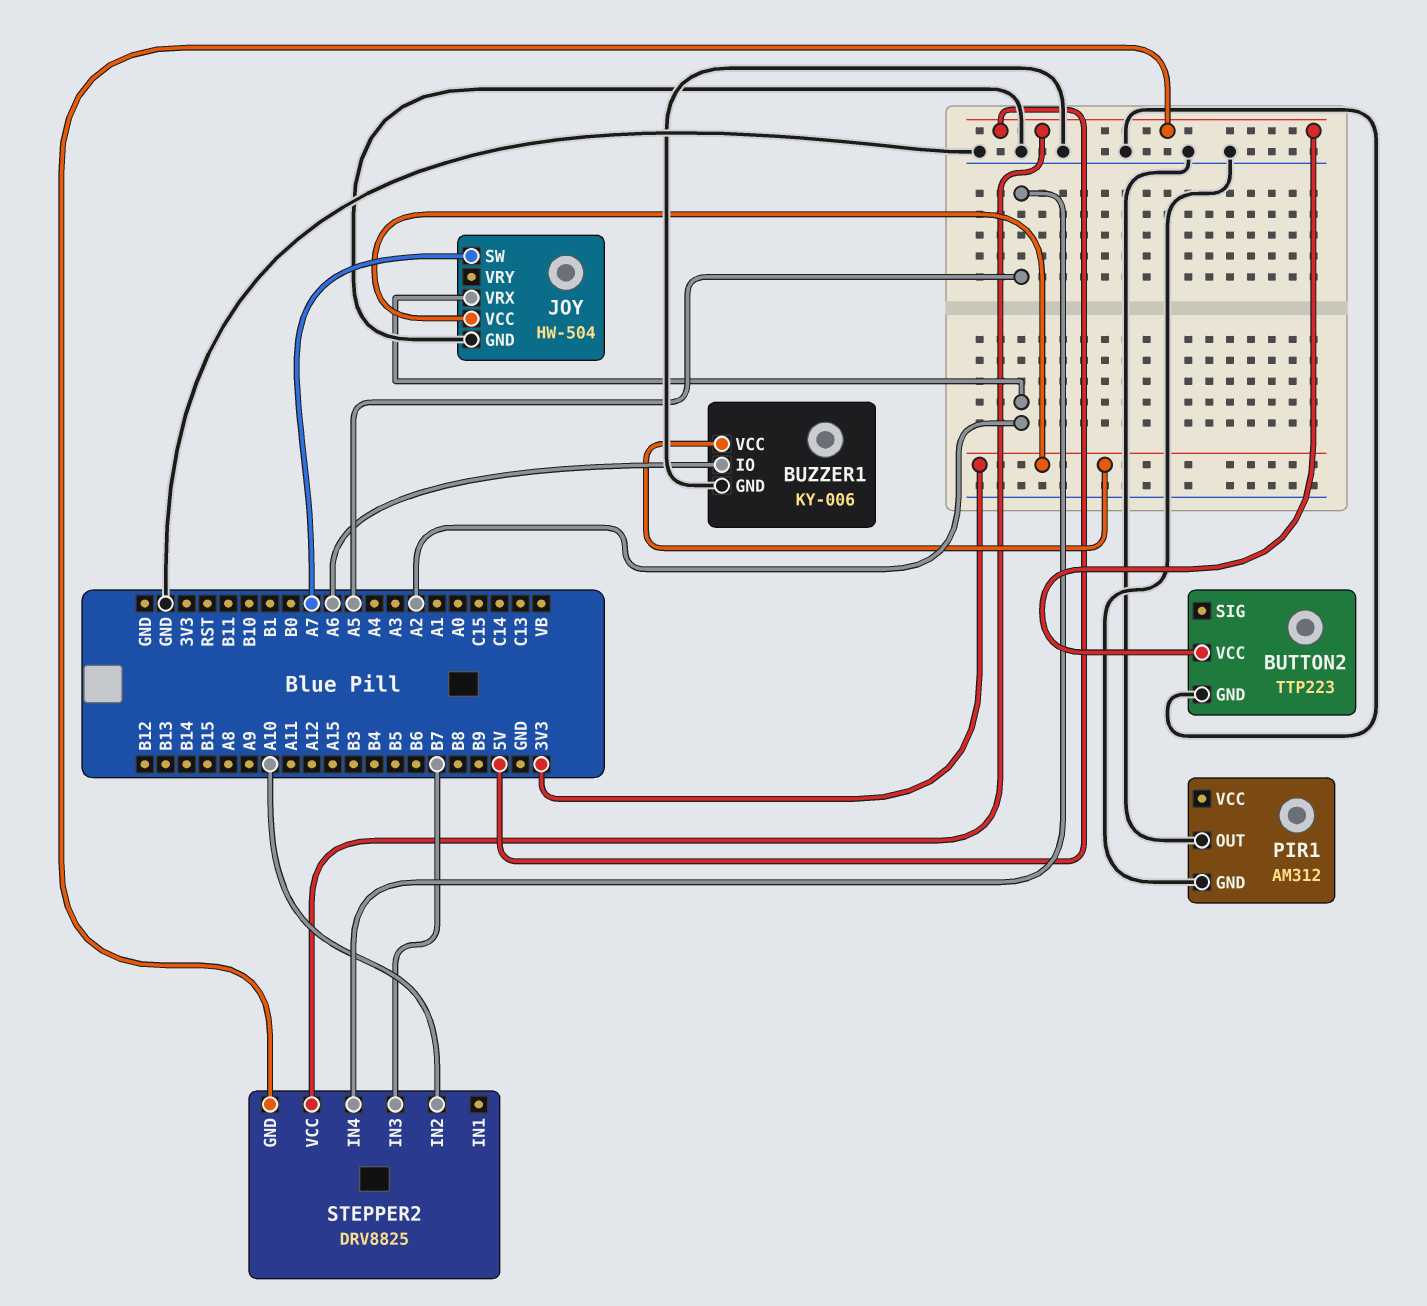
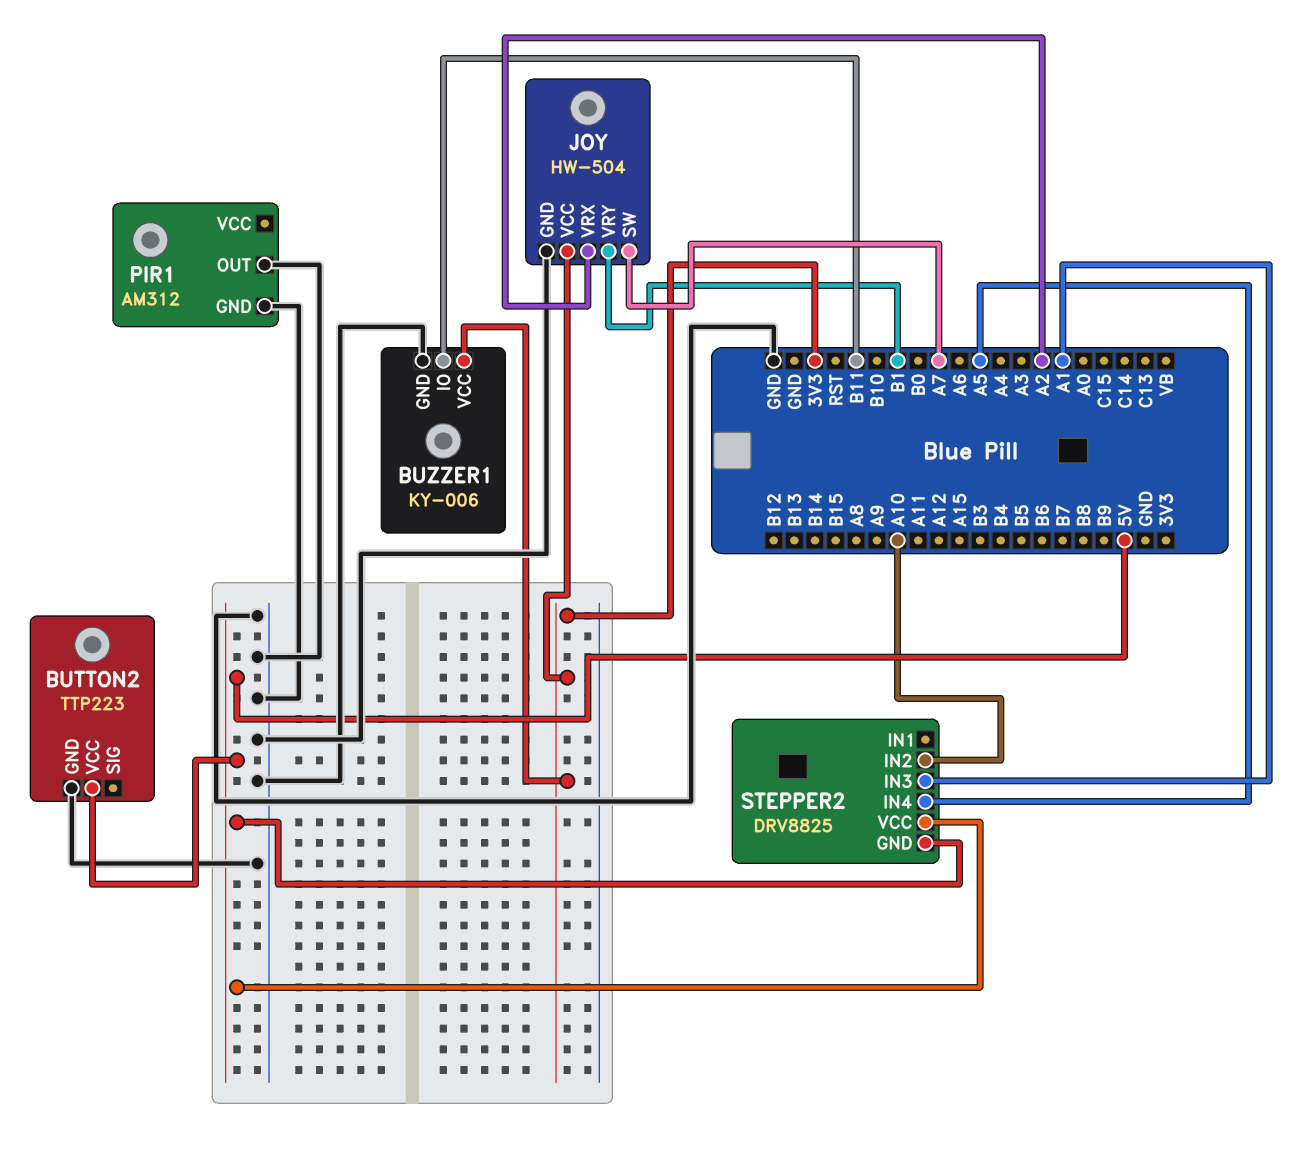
BUZZER1 pin IO: A6 -> B11
JOY pin VRY: none -> B1
STEPPER2 pin IN3: B7 -> A1

